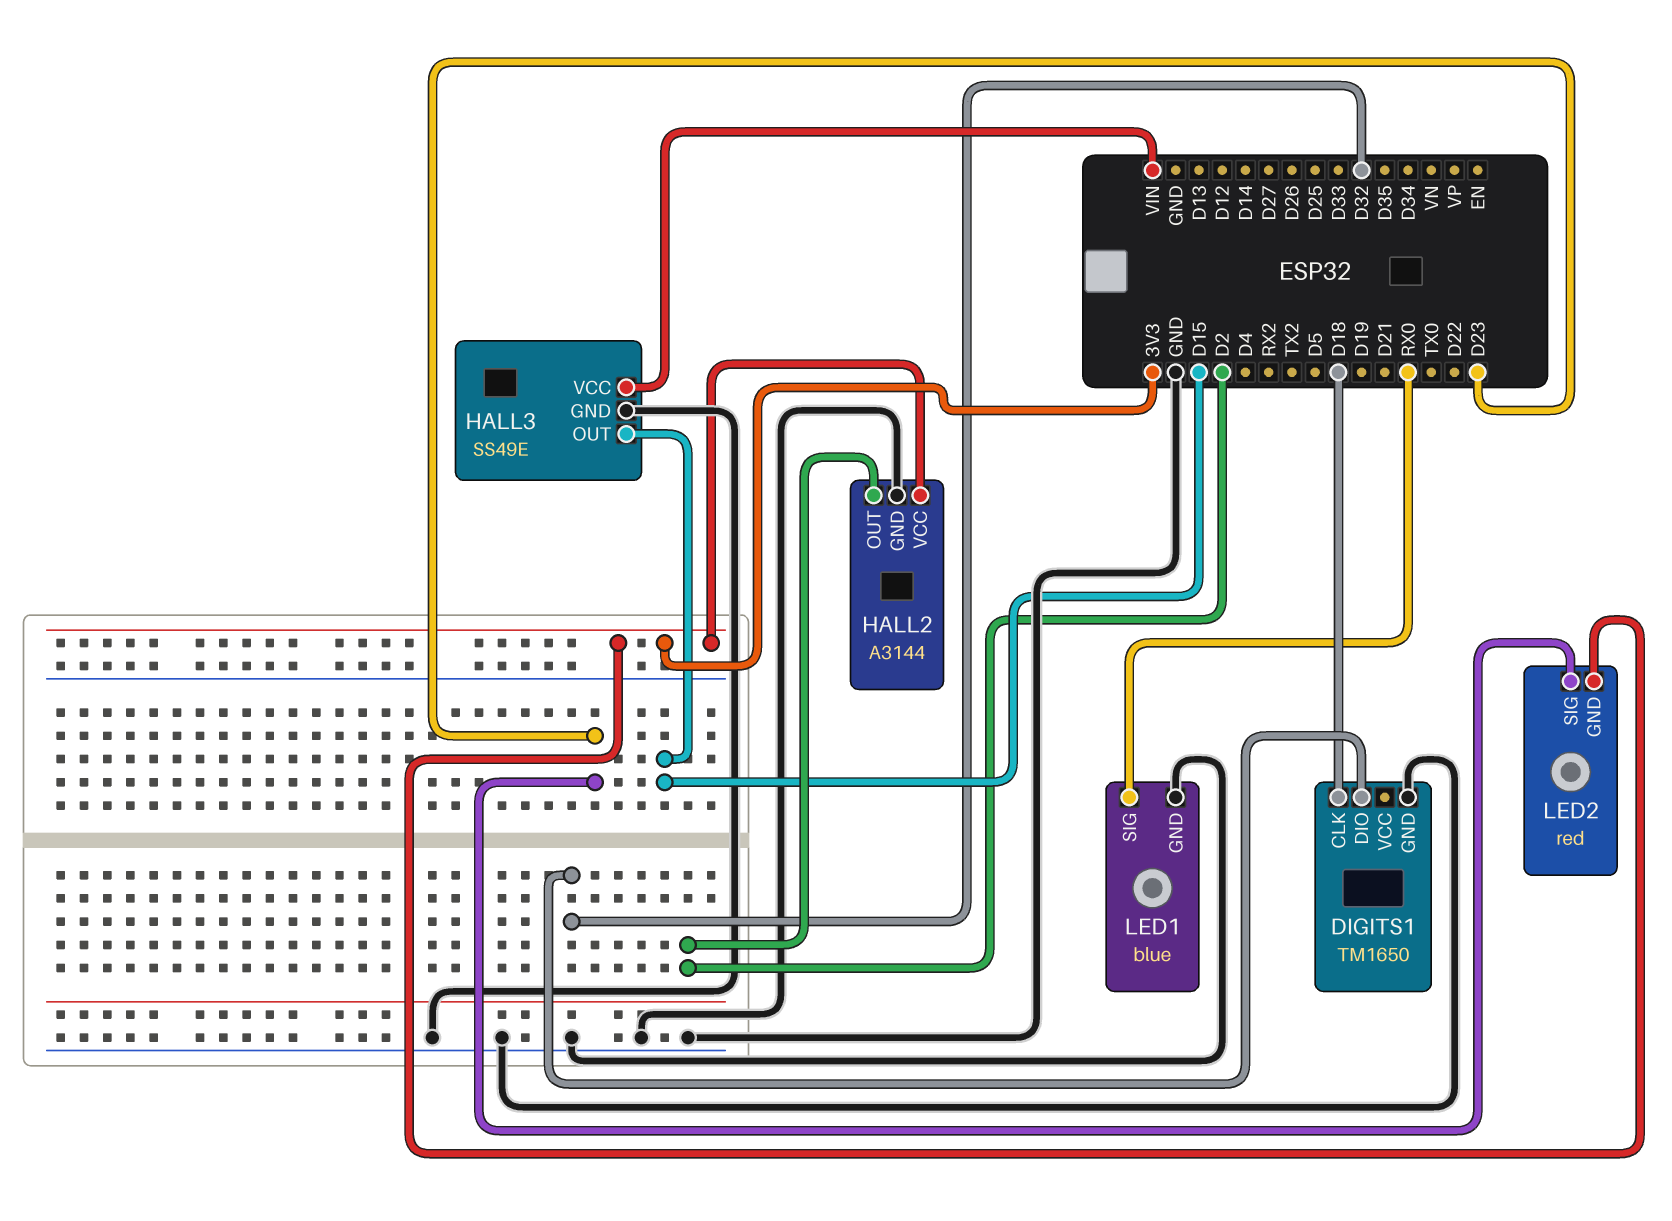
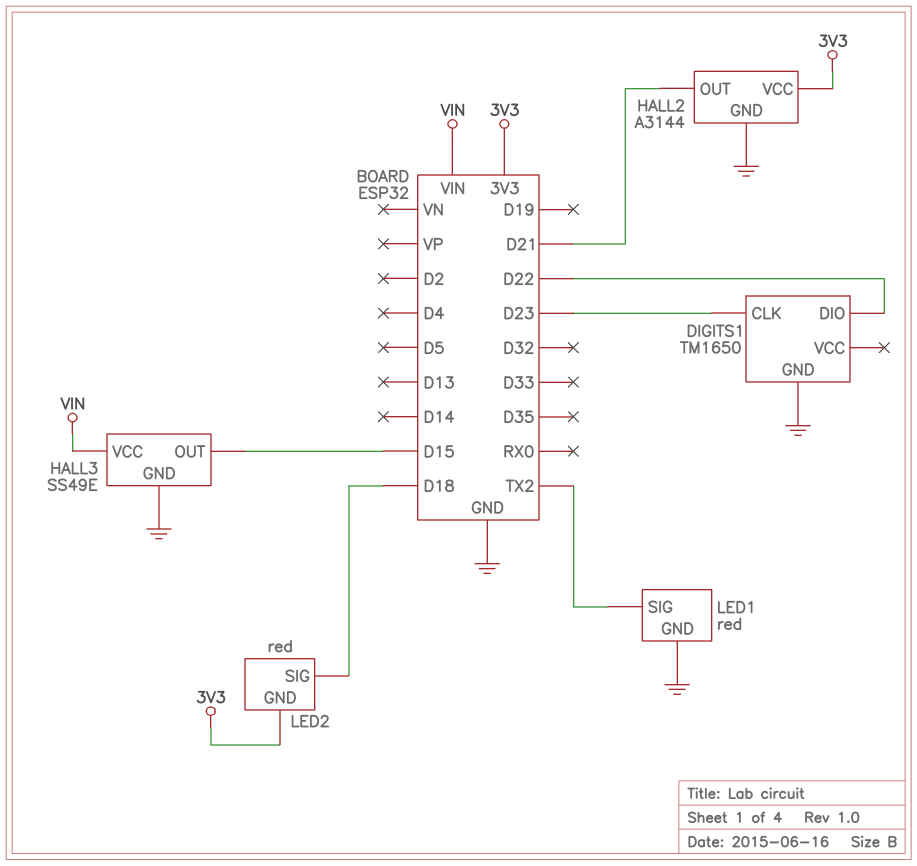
DIGITS1 pin CLK: D18 -> D23
DIGITS1 pin DIO: D32 -> D22
HALL2 pin OUT: D2 -> D21
LED1: blue -> red
LED1 pin SIG: RX0 -> TX2
LED2 pin SIG: D23 -> D18

